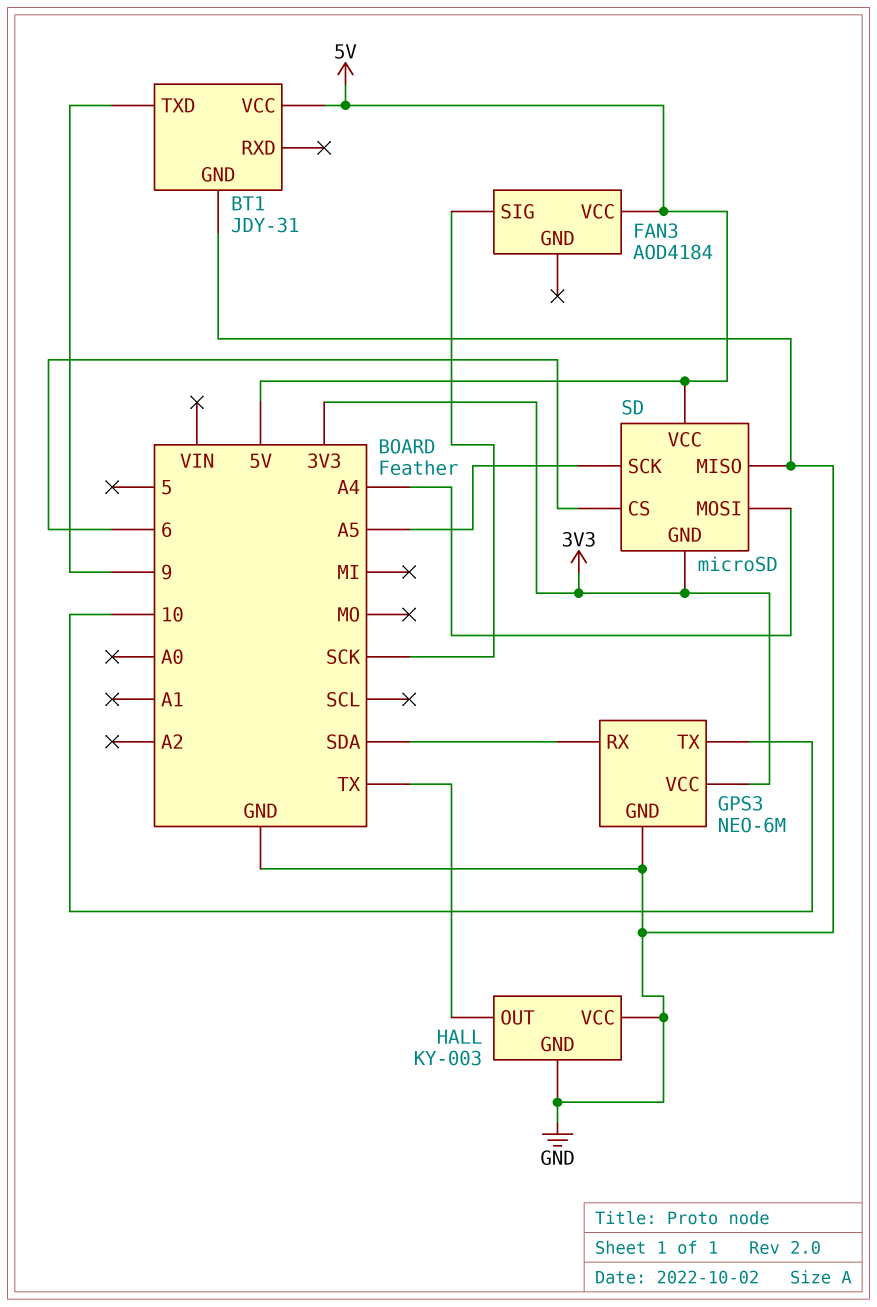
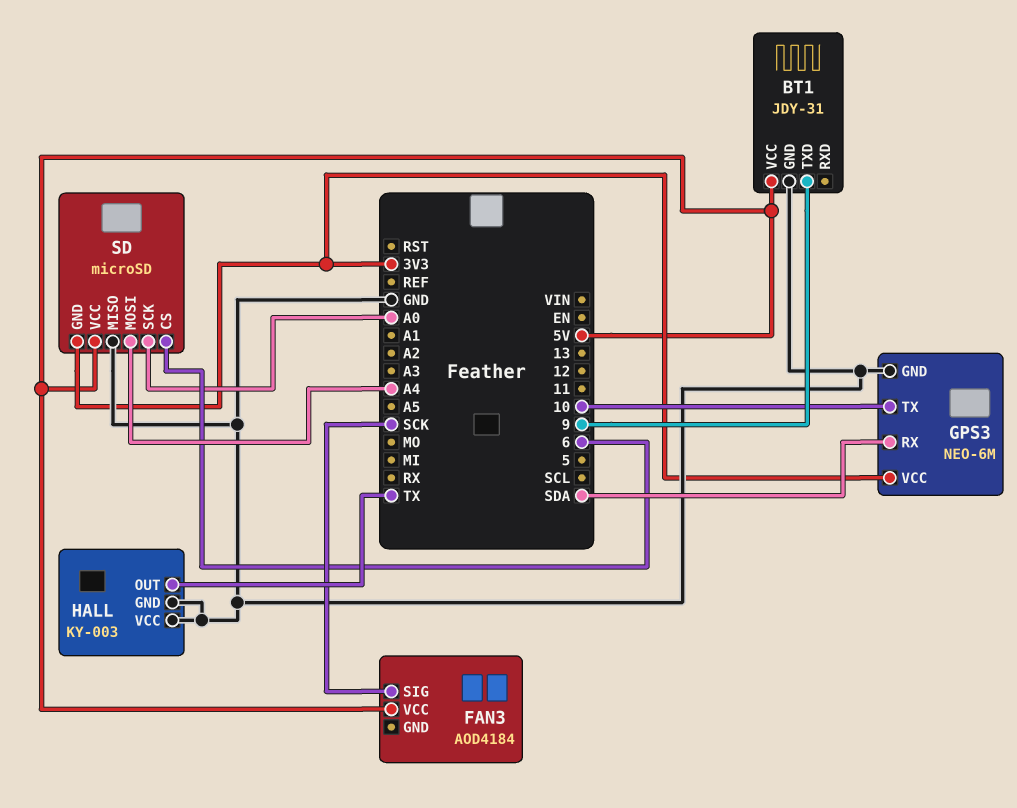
SD pin SCK: A5 -> A0

